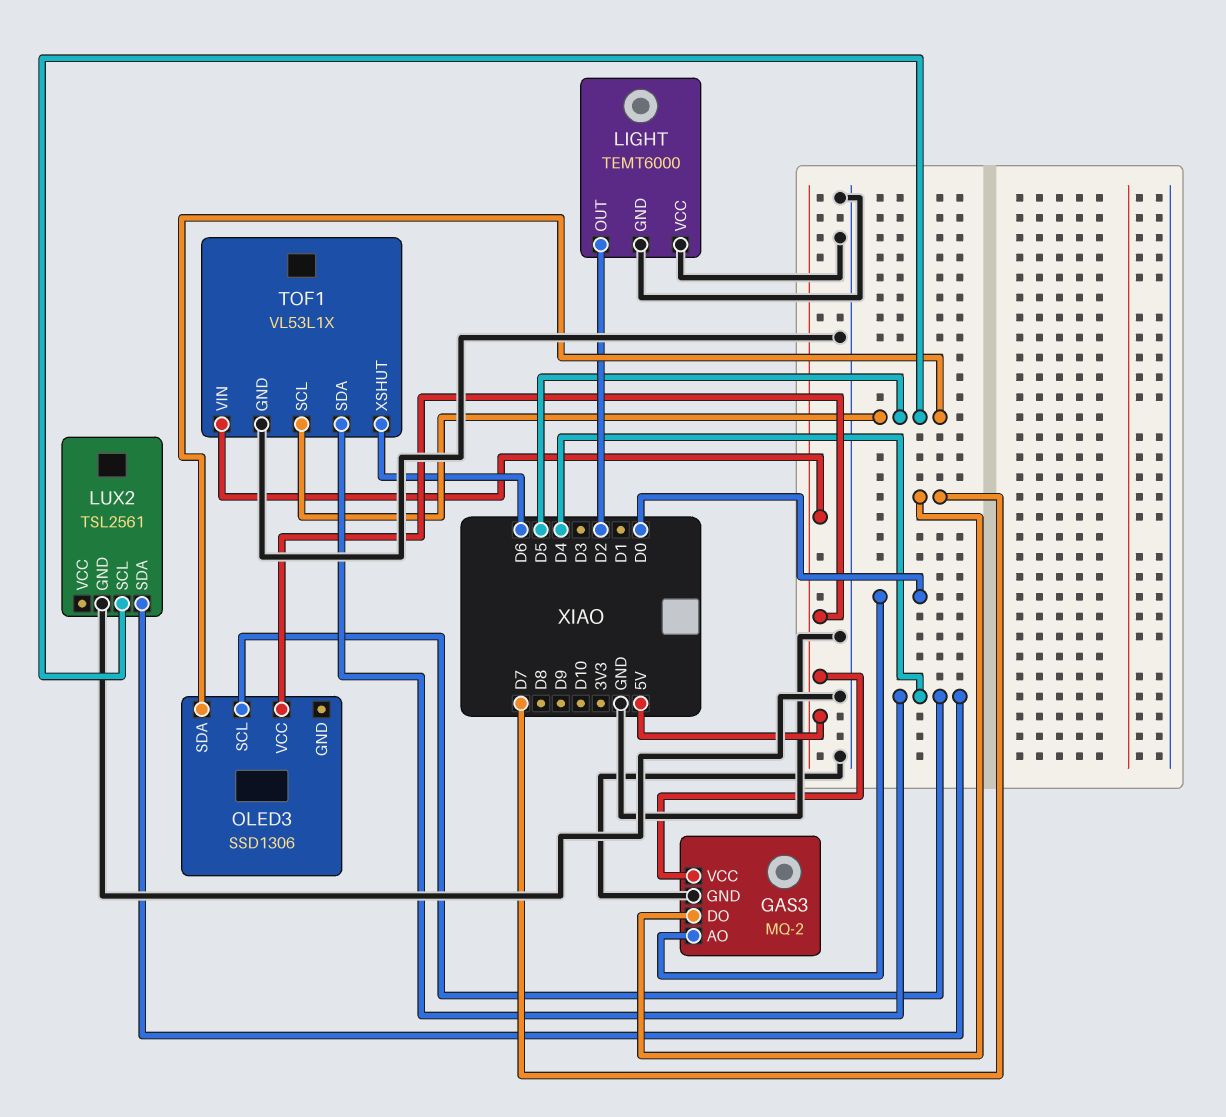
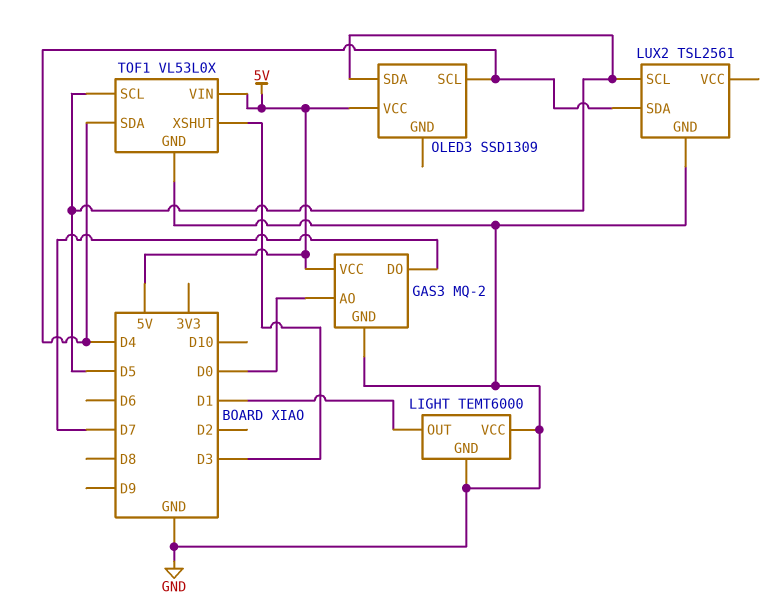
LIGHT pin OUT: D2 -> D1
OLED3: SSD1306 -> SSD1309
TOF1: VL53L1X -> VL53L0X
TOF1 pin XSHUT: D6 -> D3

